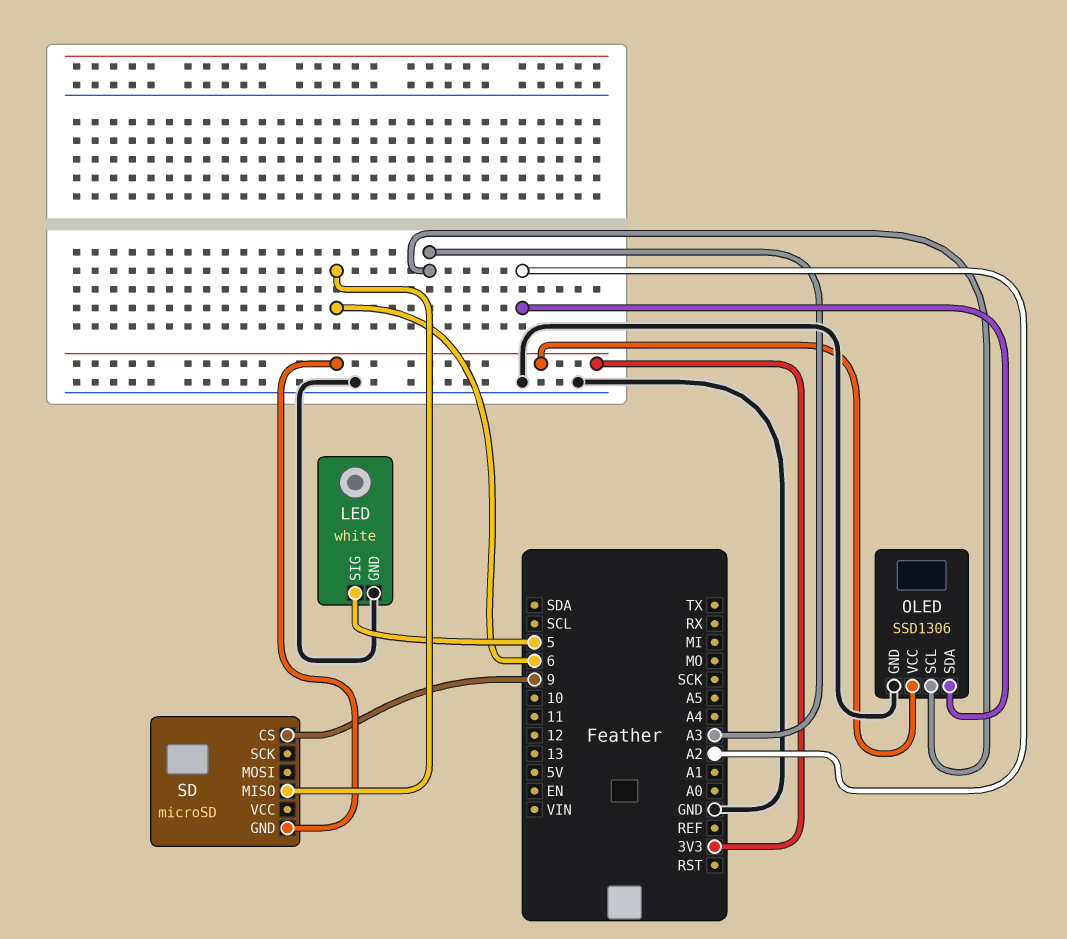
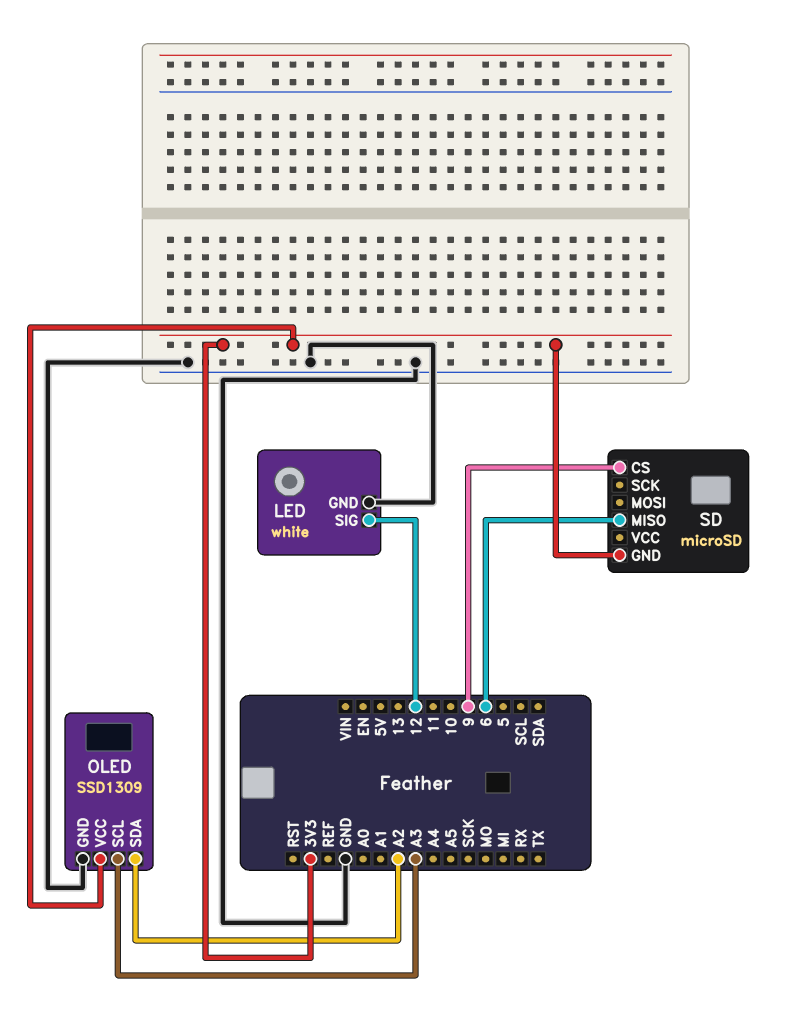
LED pin SIG: 5 -> 12
OLED: SSD1306 -> SSD1309

